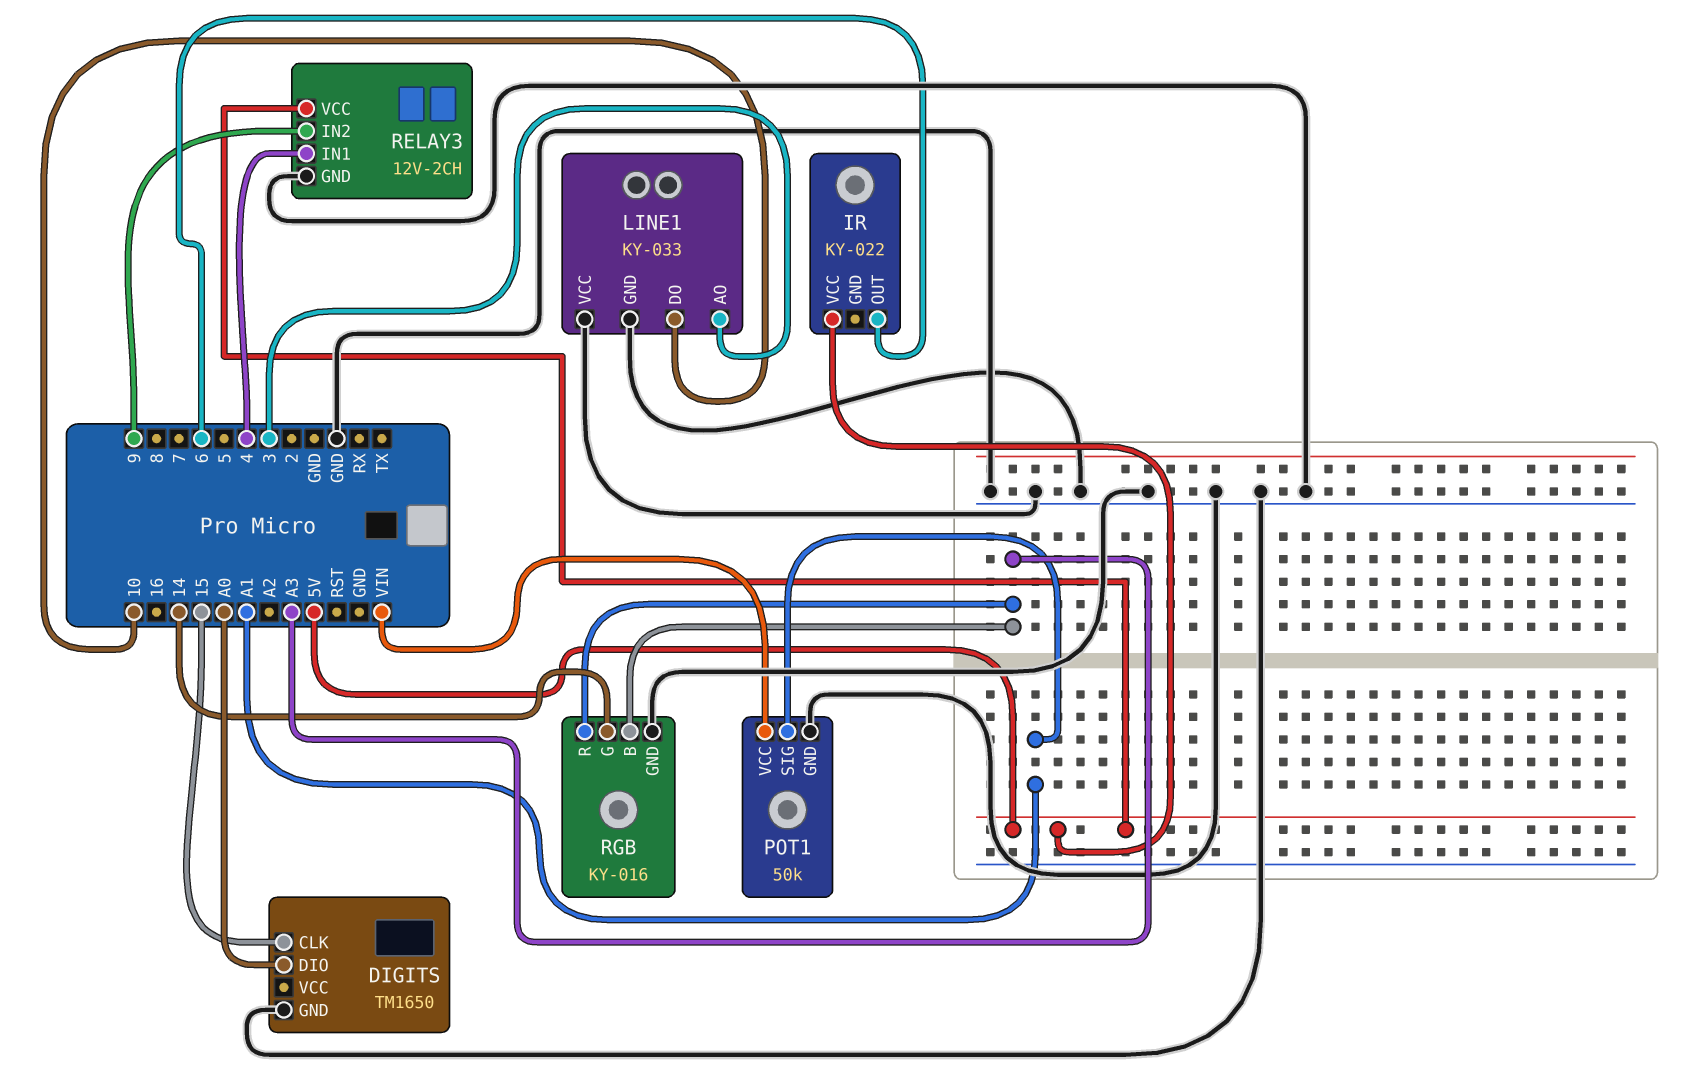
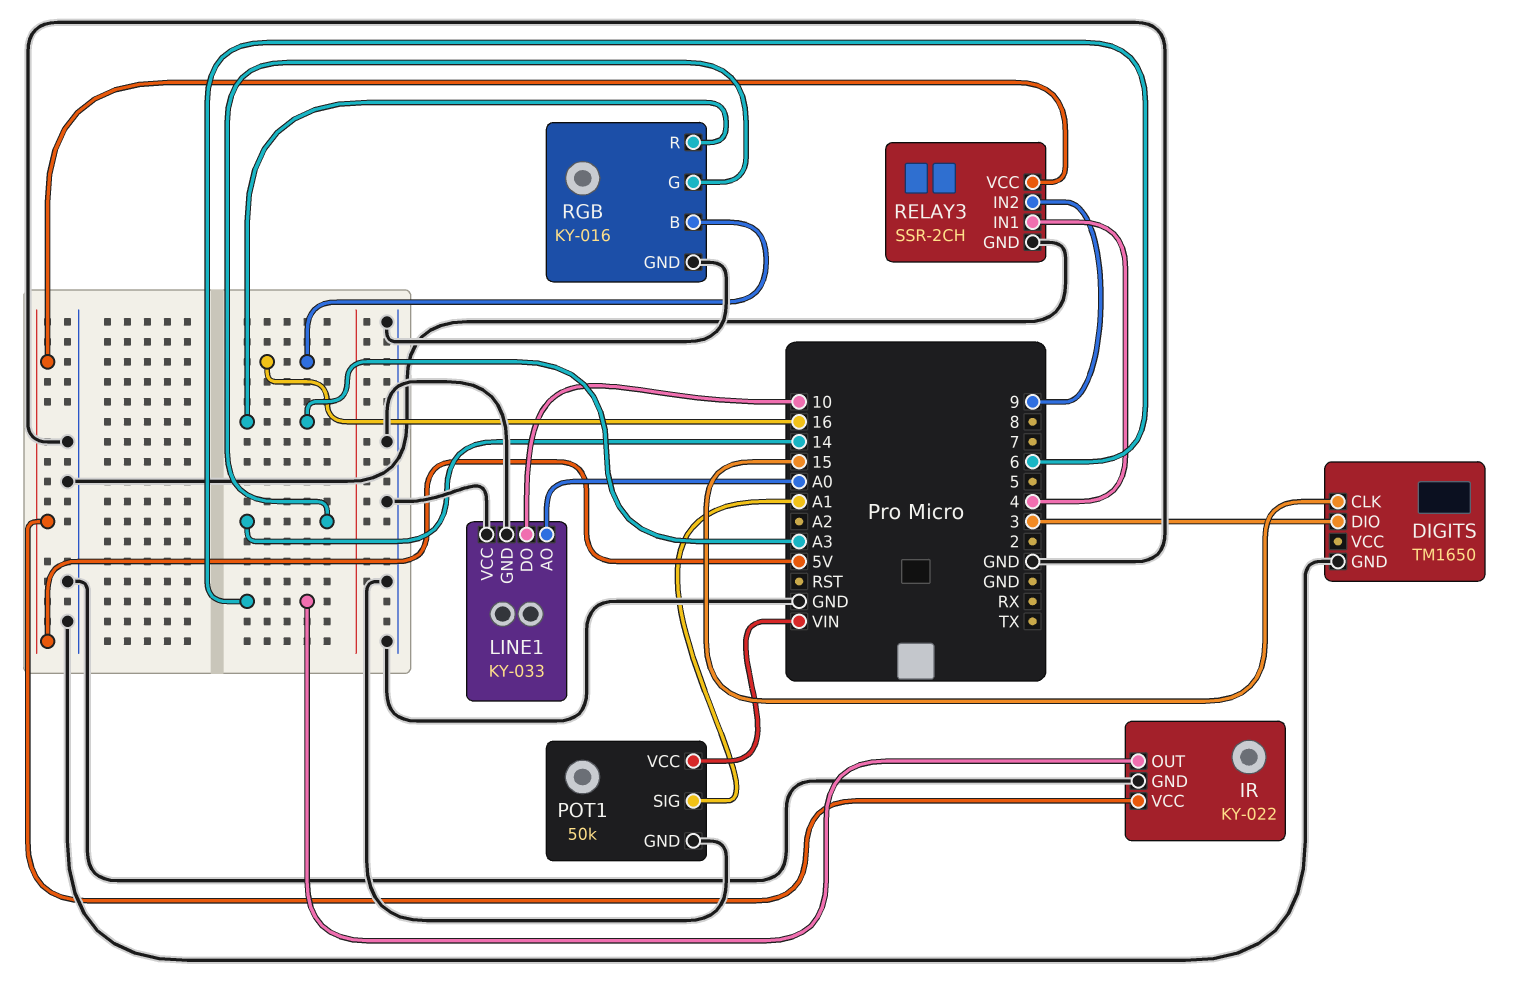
DIGITS pin DIO: A0 -> 3
IR pin GND: none -> GND
LINE1 pin AO: 3 -> A0
RELAY3: 12V-2CH -> SSR-2CH
RGB pin B: A3 -> 16

